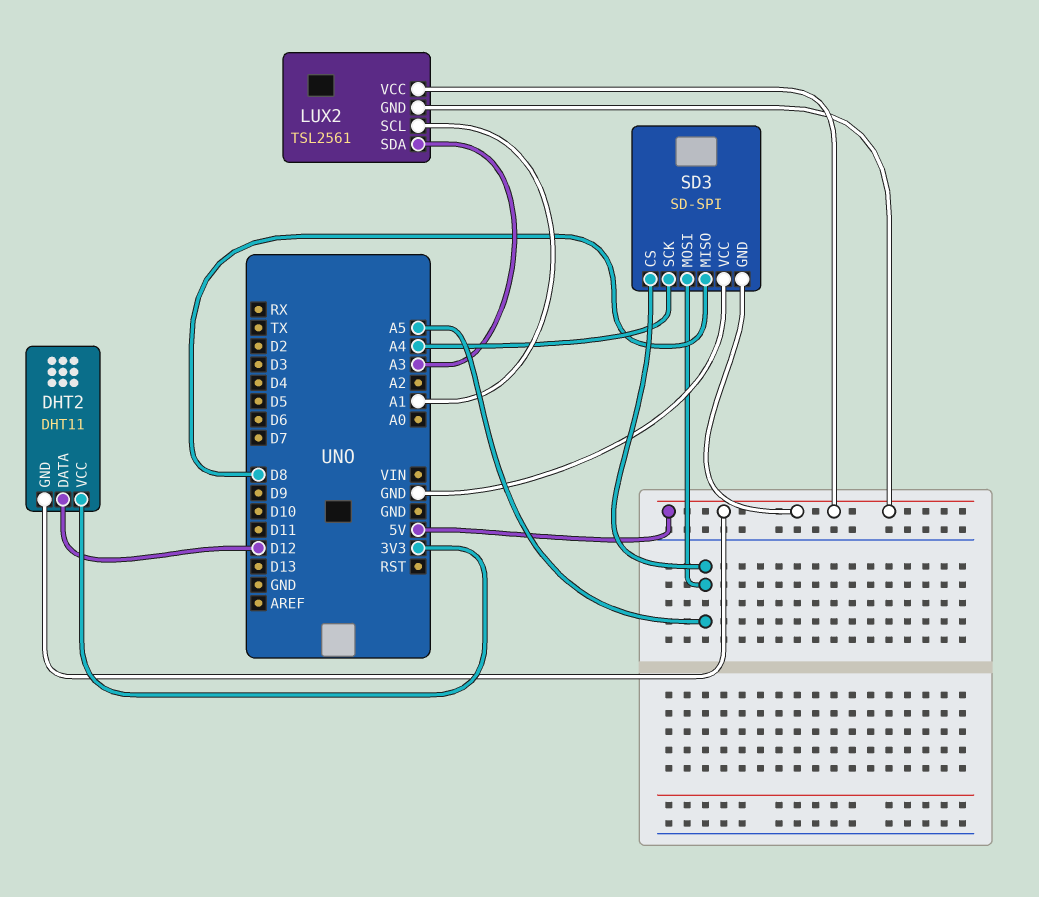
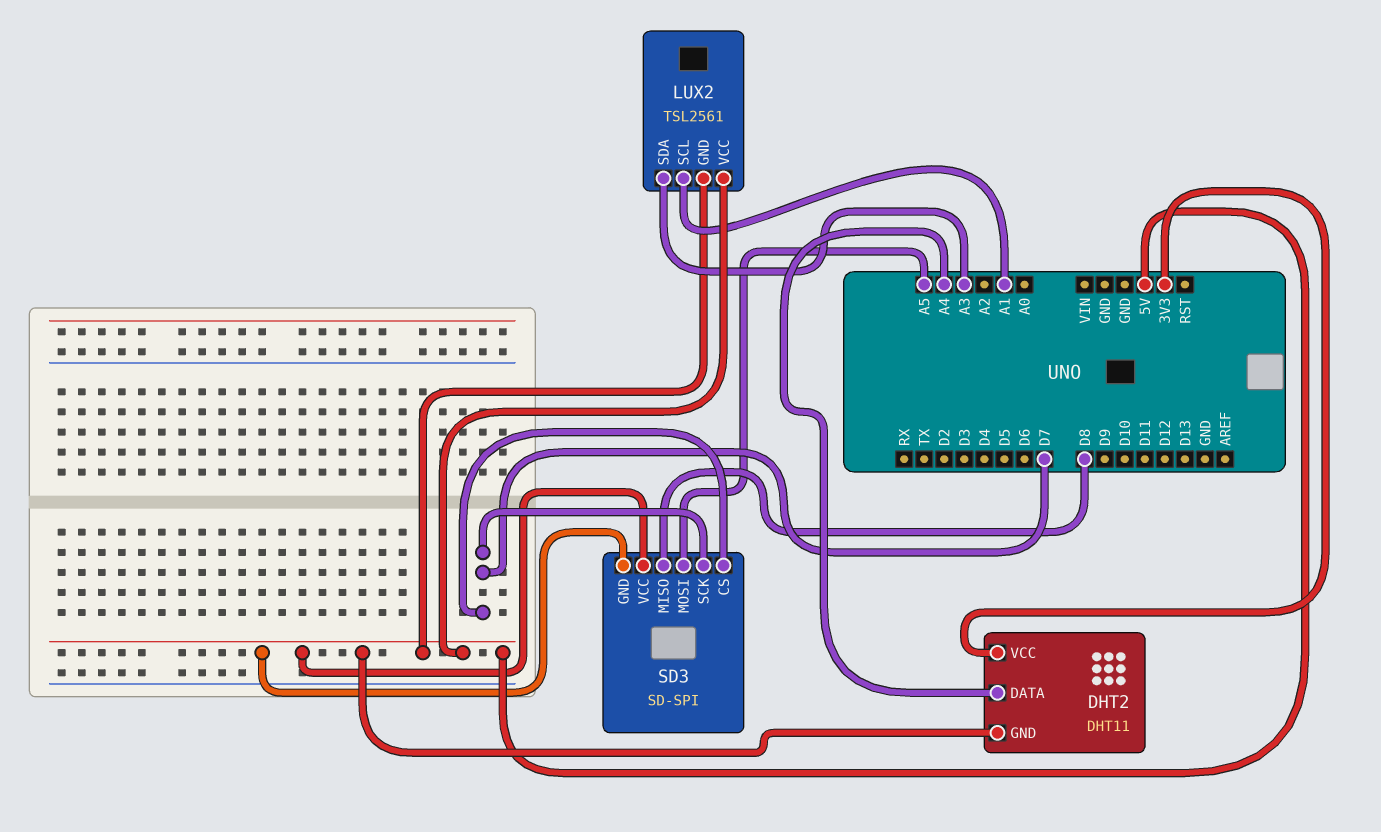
DHT2 pin DATA: D12 -> A4
SD3 pin CS: A5 -> D7
SD3 pin SCK: A4 -> D7
SD3 pin VCC: GND -> 5V

